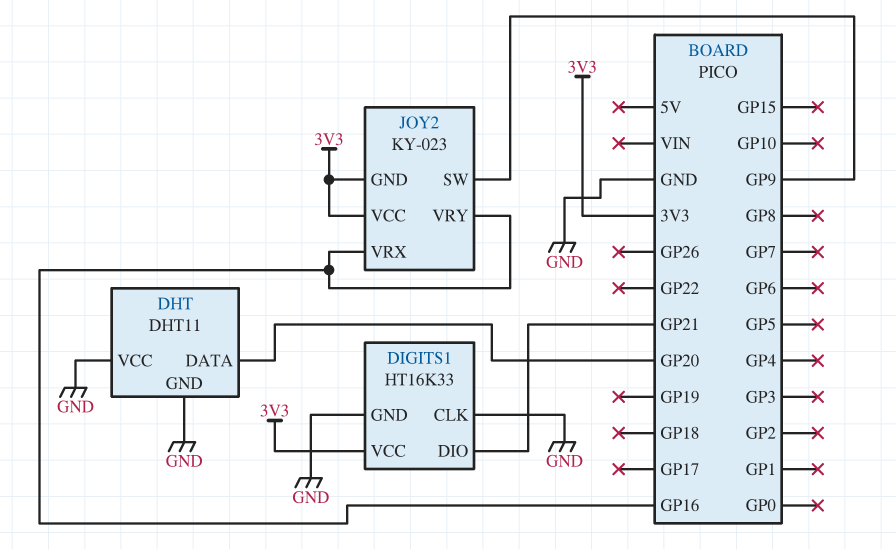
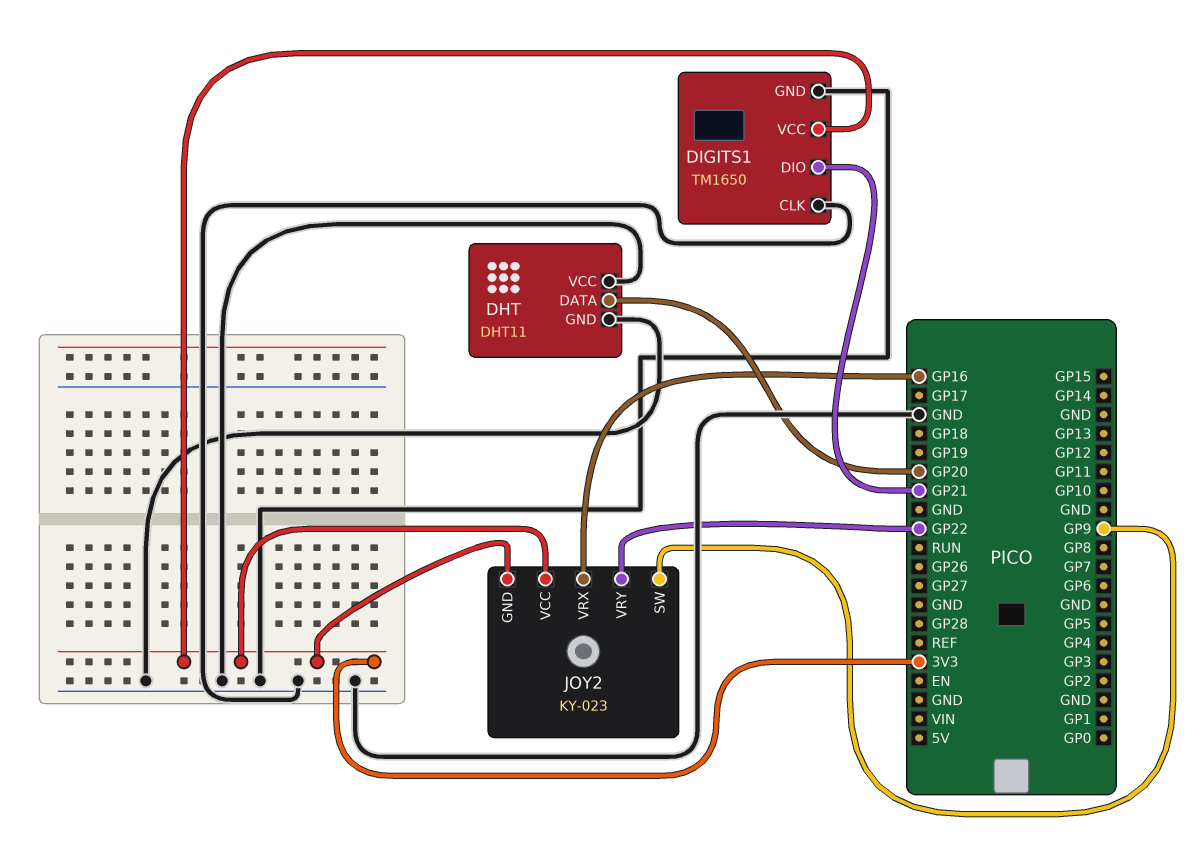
DIGITS1: HT16K33 -> TM1650
JOY2 pin VRY: GP16 -> GP22

